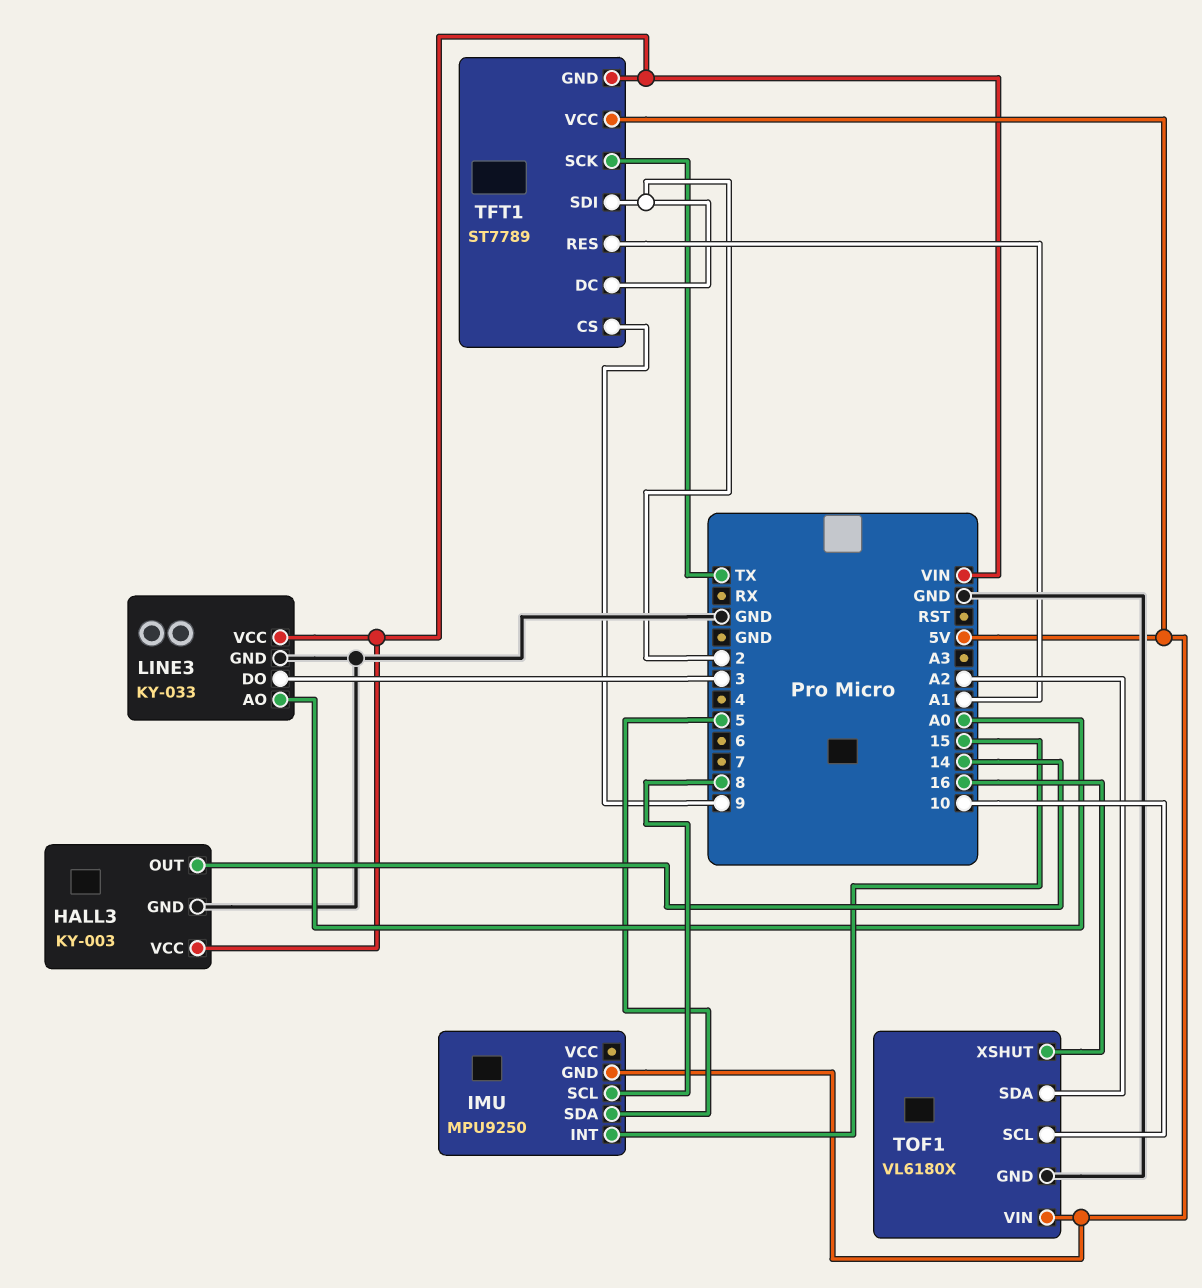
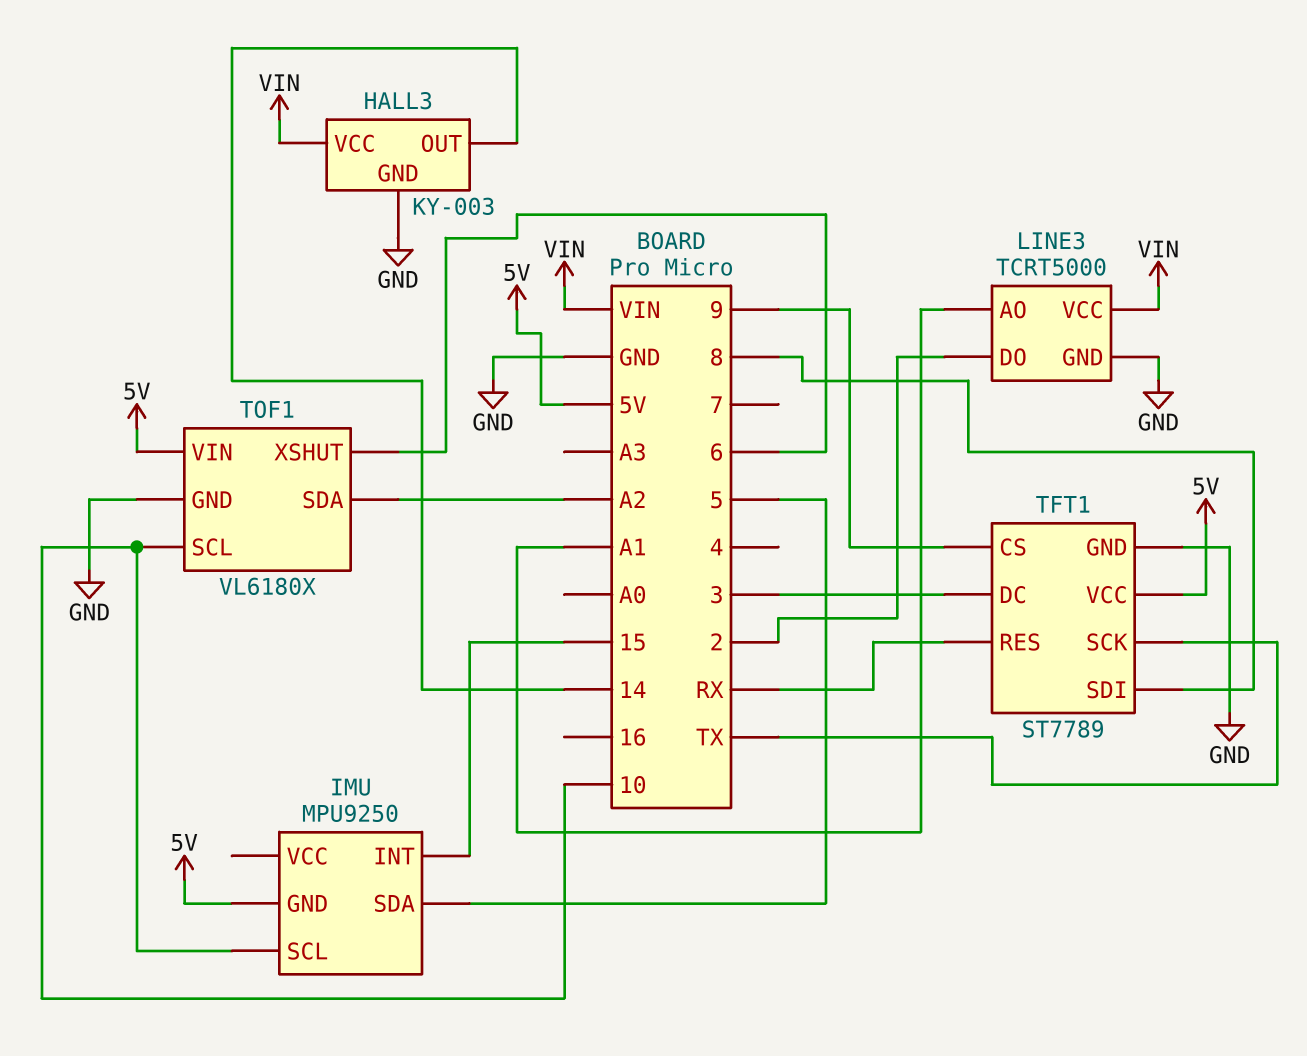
IMU pin SCL: 8 -> 10
LINE3: KY-033 -> TCRT5000
LINE3 pin AO: A0 -> A1
LINE3 pin DO: 3 -> 2
TFT1 pin DC: 2 -> 3
TFT1 pin GND: VIN -> GND
TFT1 pin RES: A1 -> RX
TFT1 pin SDI: 2 -> 8
TOF1 pin XSHUT: 16 -> 6

